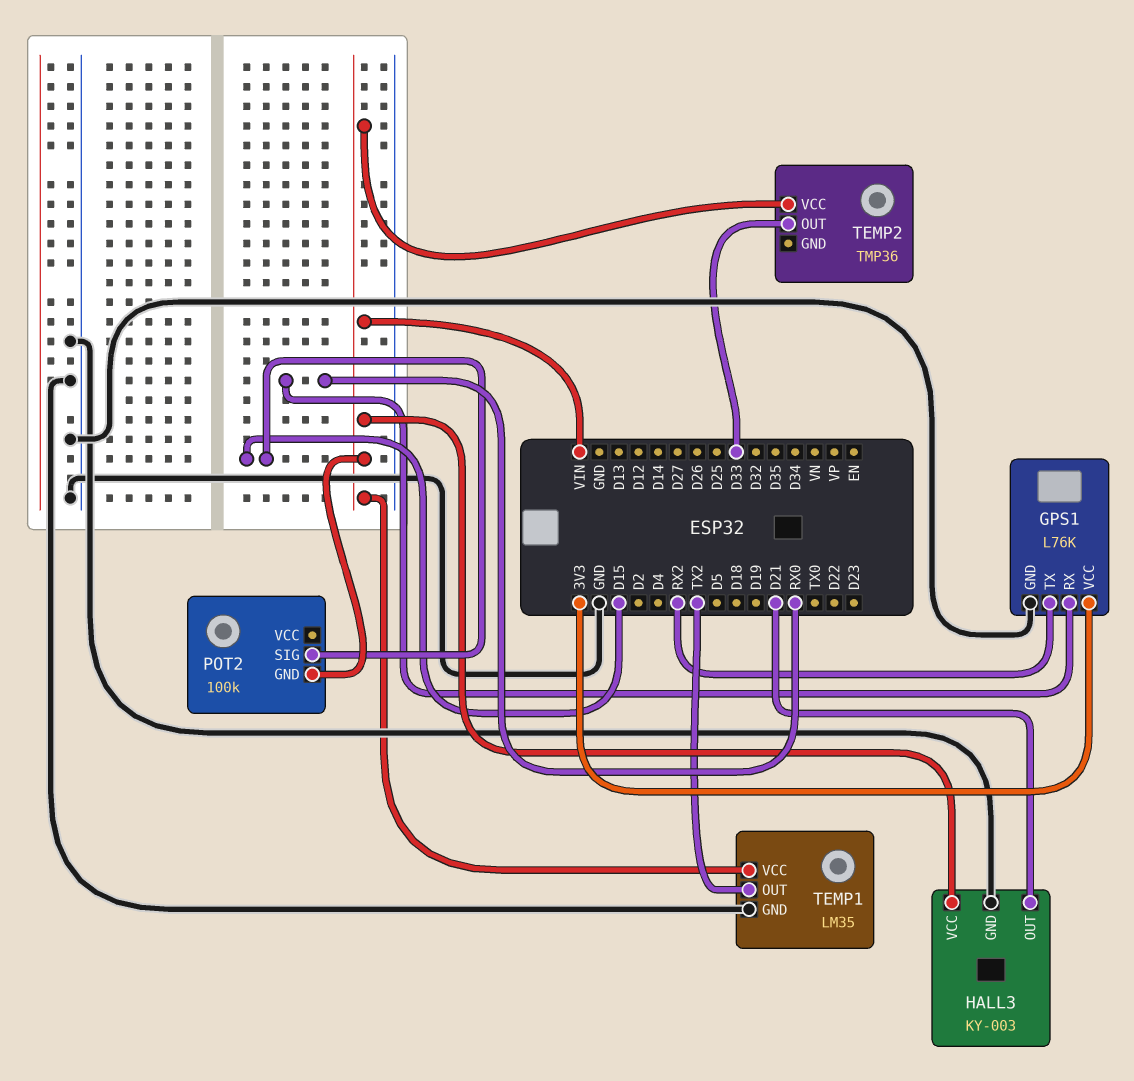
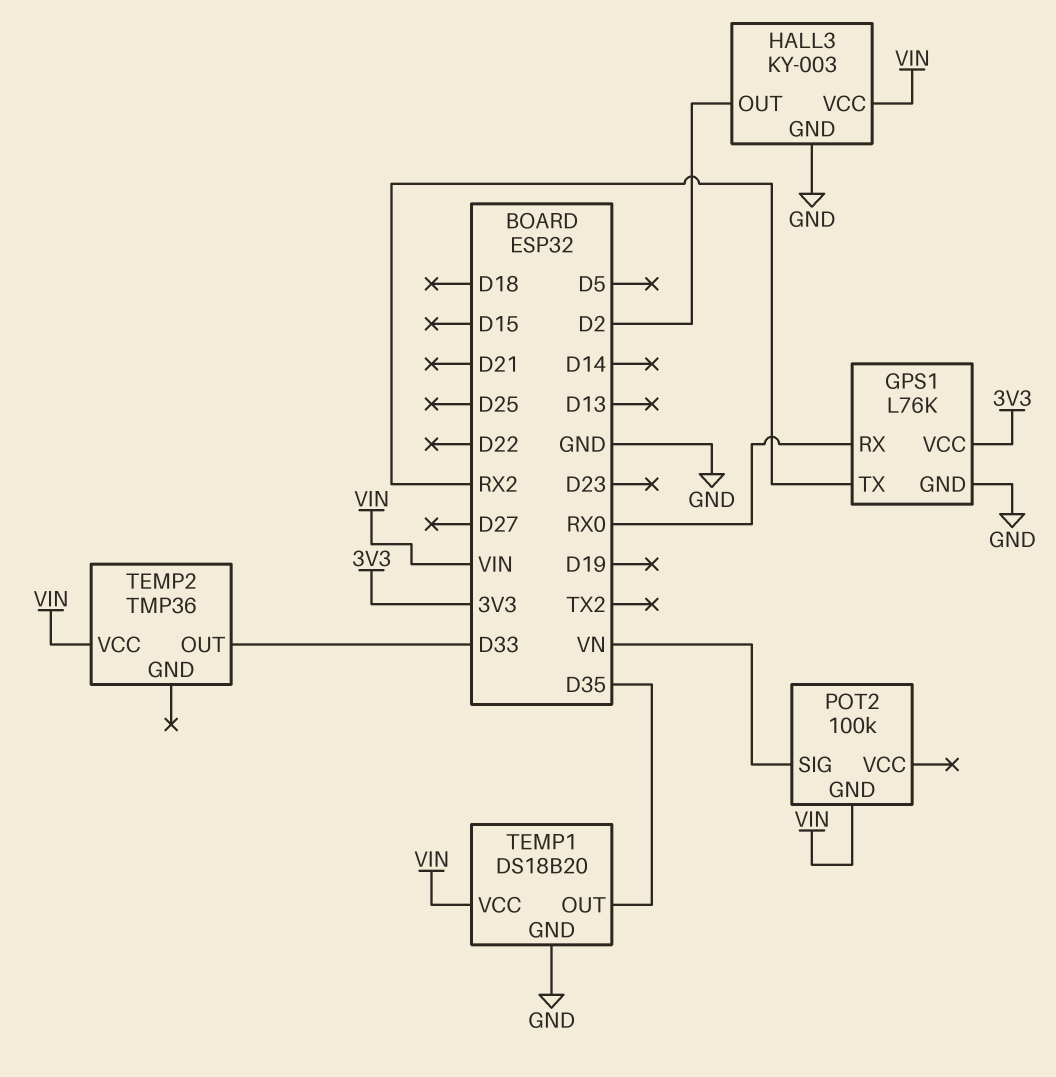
HALL3 pin OUT: D21 -> D2
POT2 pin SIG: D15 -> VN
TEMP1: LM35 -> DS18B20
TEMP1 pin OUT: TX2 -> D35

